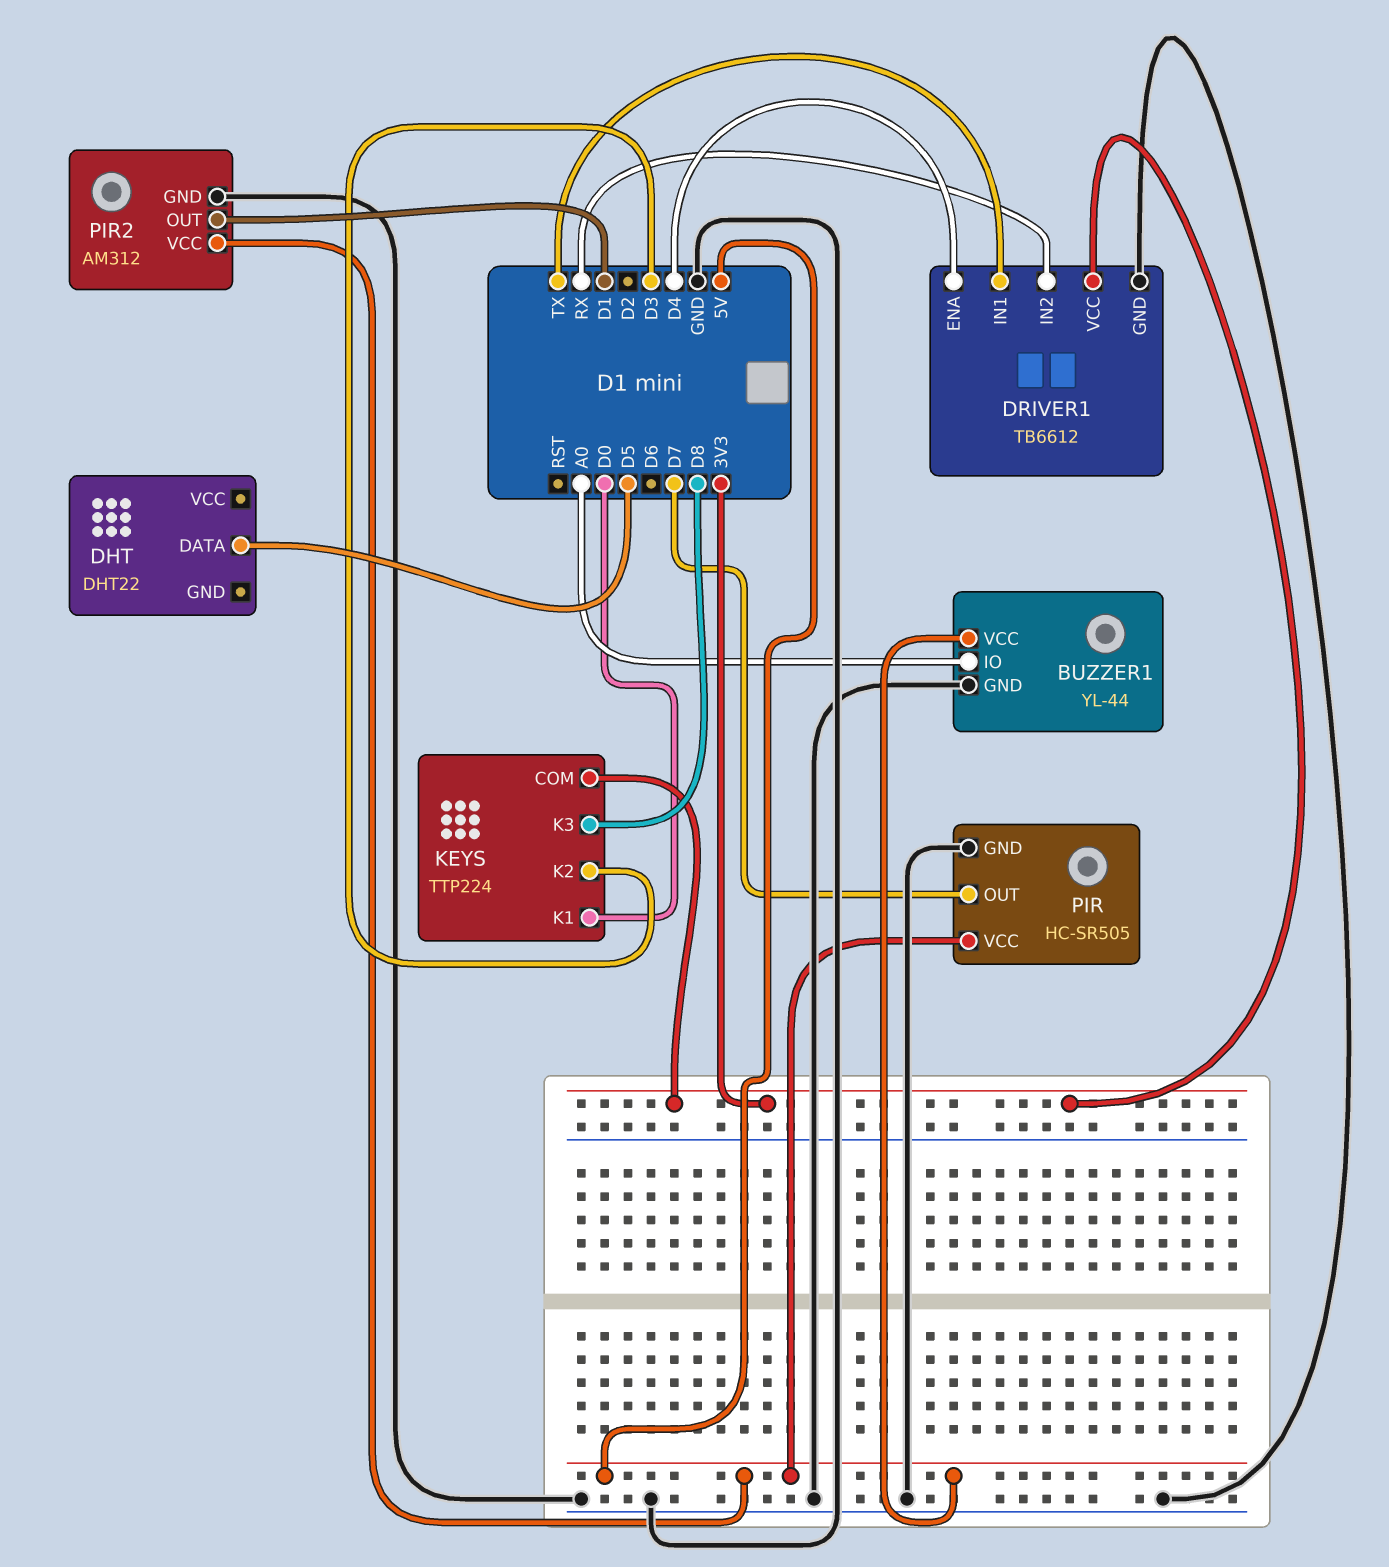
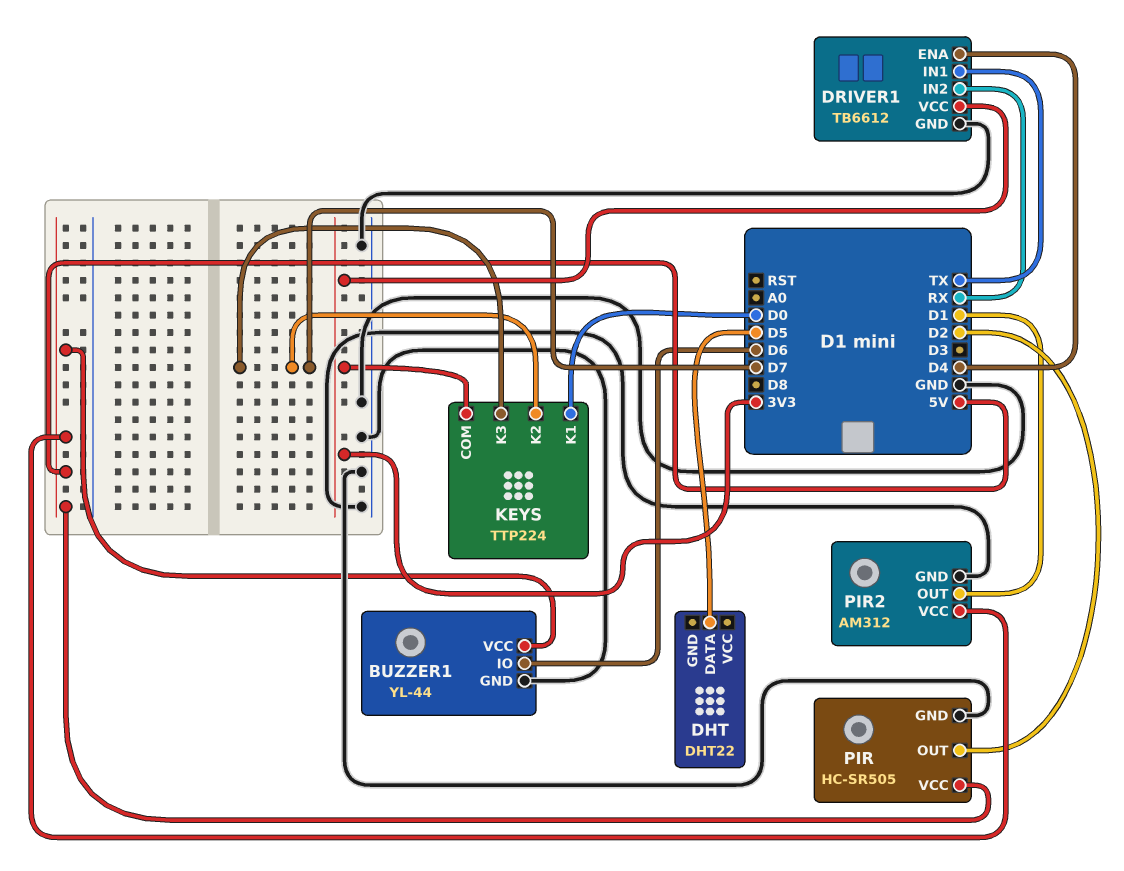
BUZZER1 pin IO: A0 -> D6
KEYS pin K2: D3 -> D7
KEYS pin K3: D8 -> D7
PIR pin OUT: D7 -> D2

